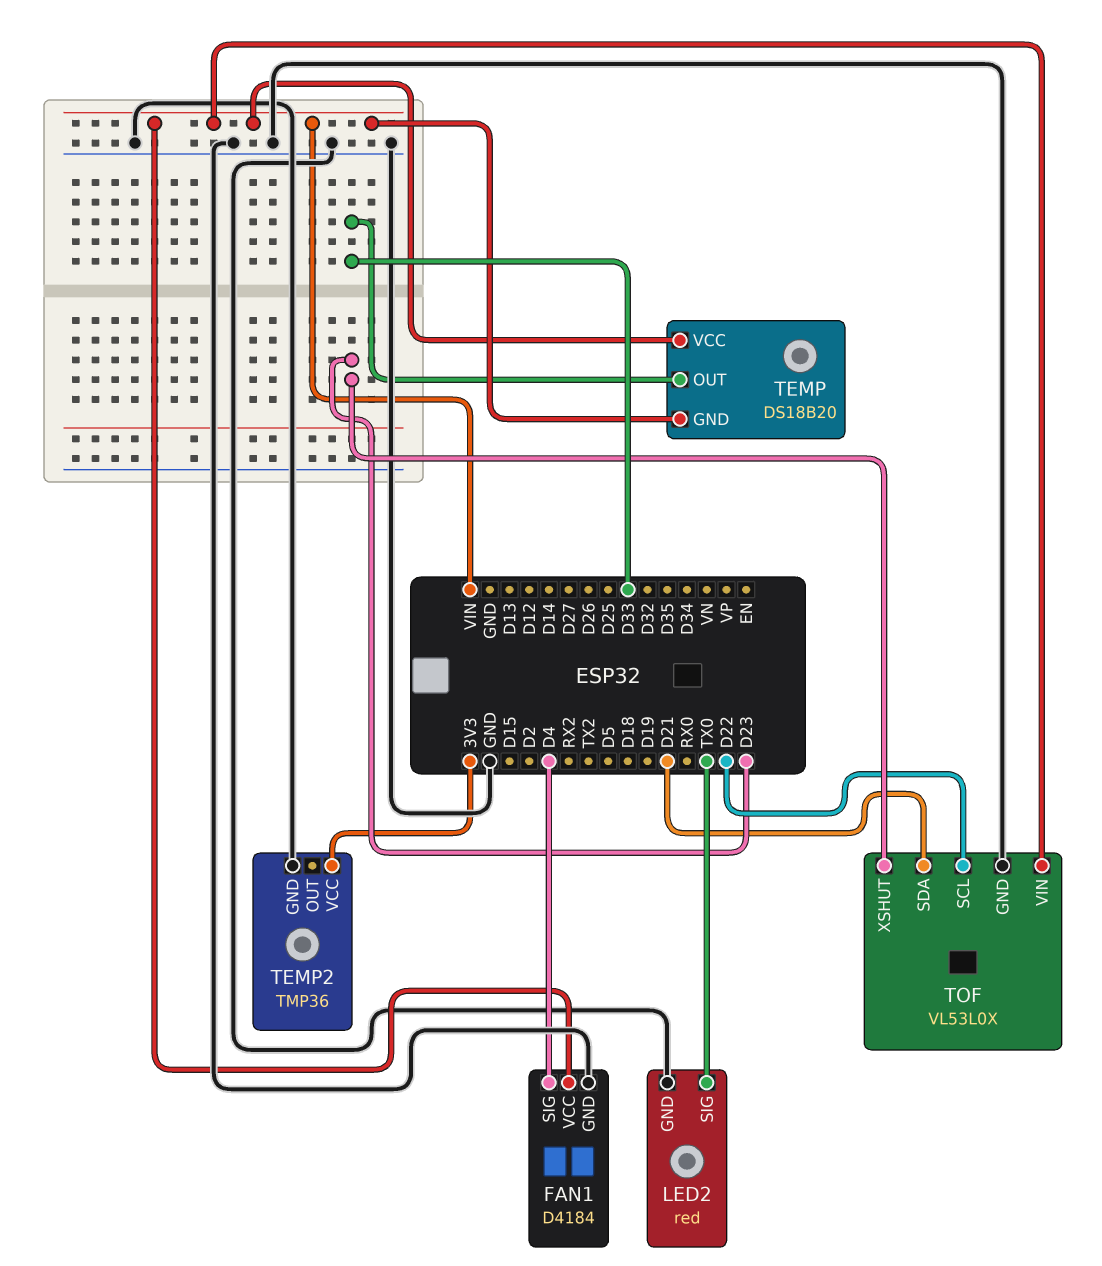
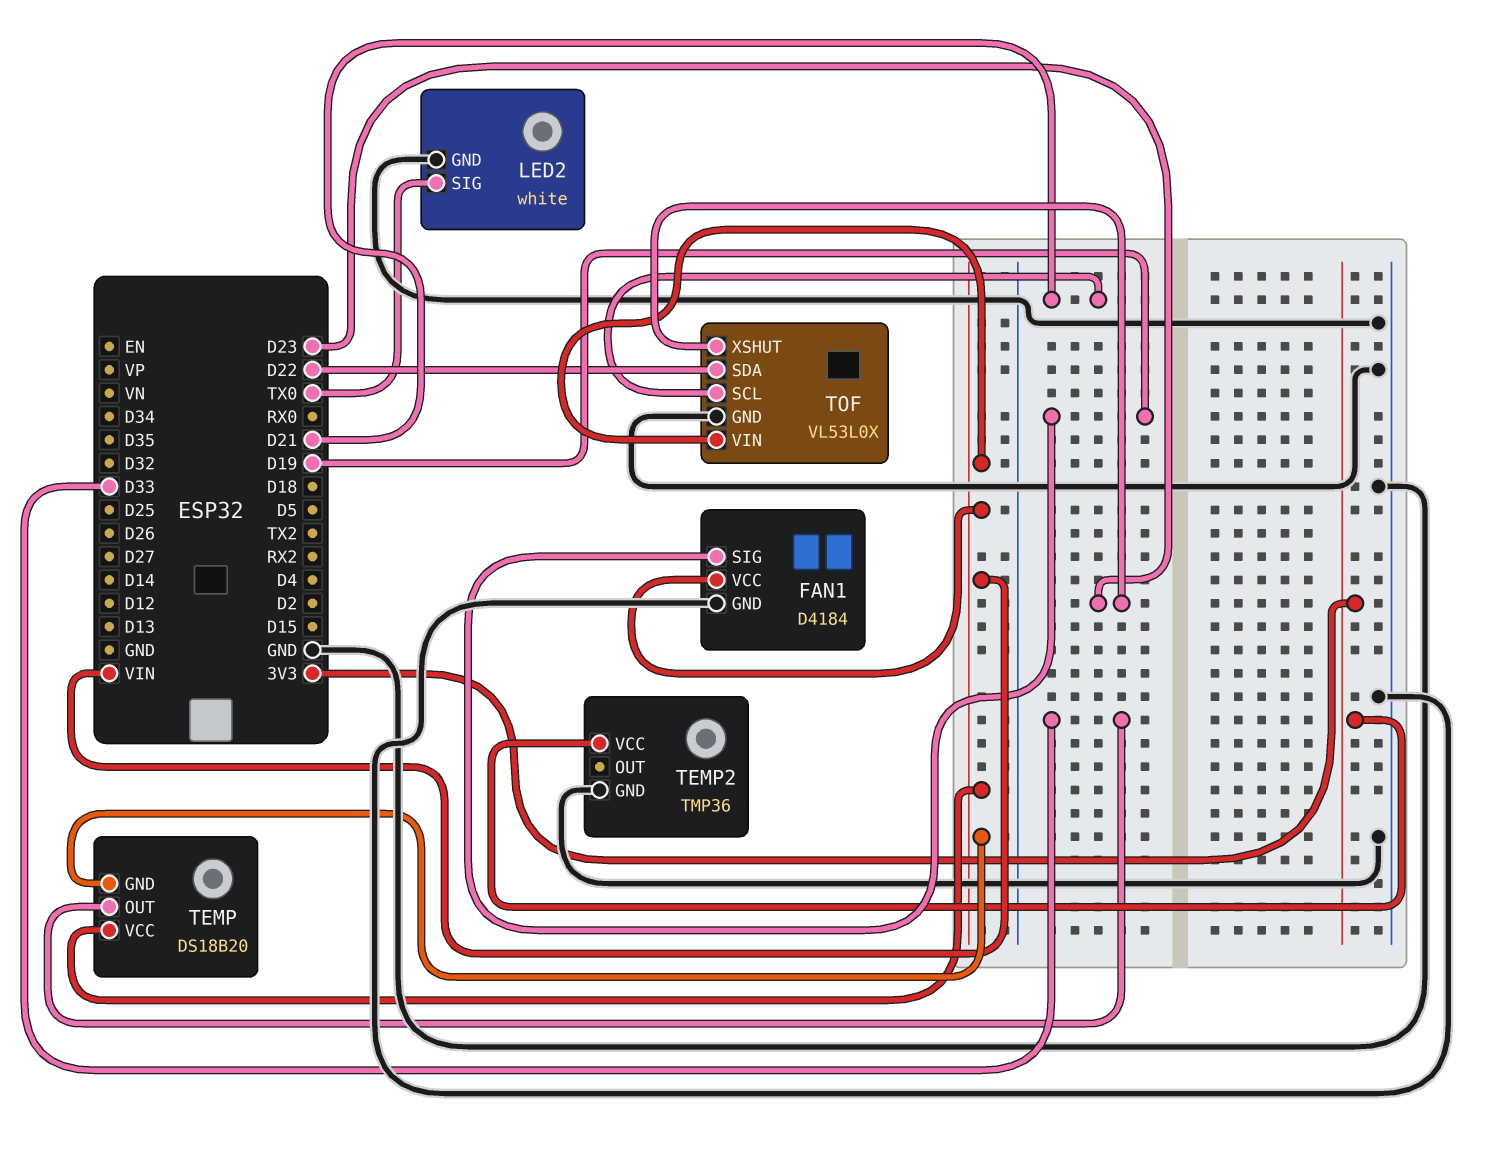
FAN1 pin SIG: D4 -> D19
LED2: red -> white
TOF pin SCL: D22 -> D21
TOF pin SDA: D21 -> D22

